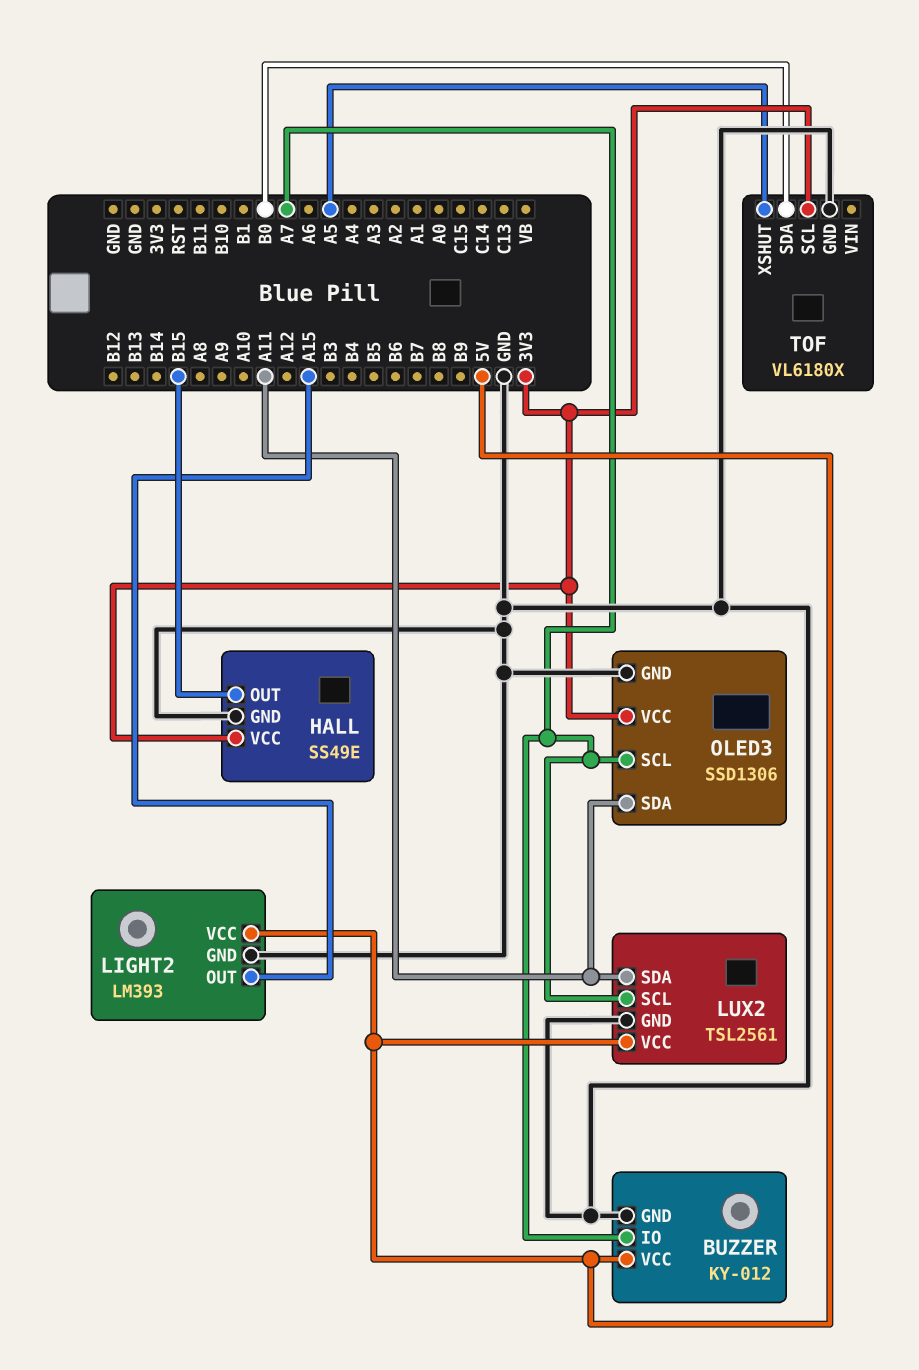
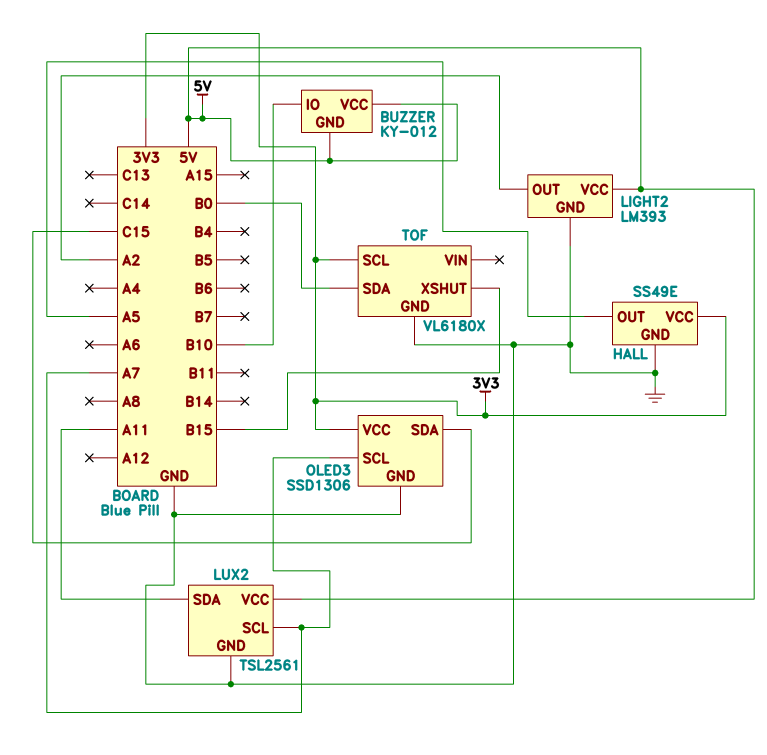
BUZZER pin GND: GND -> 5V
BUZZER pin IO: A7 -> B10
HALL pin OUT: B15 -> A5
LIGHT2 pin OUT: A15 -> A2
OLED3 pin SDA: A11 -> C15
TOF pin XSHUT: A5 -> B15

